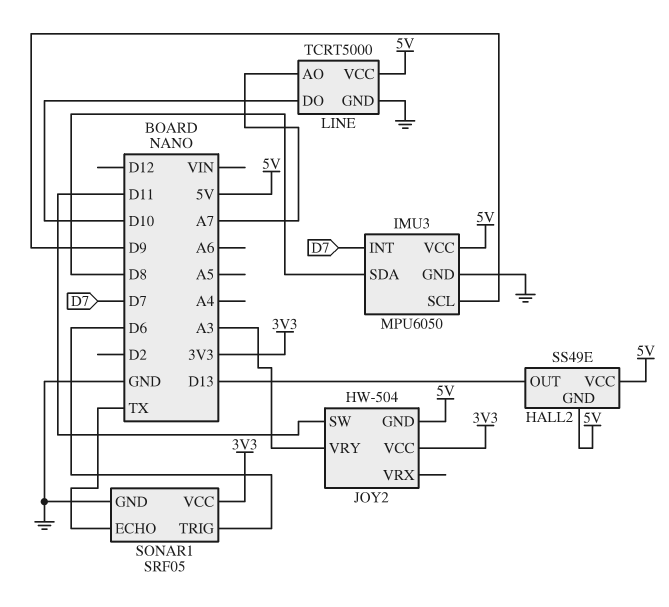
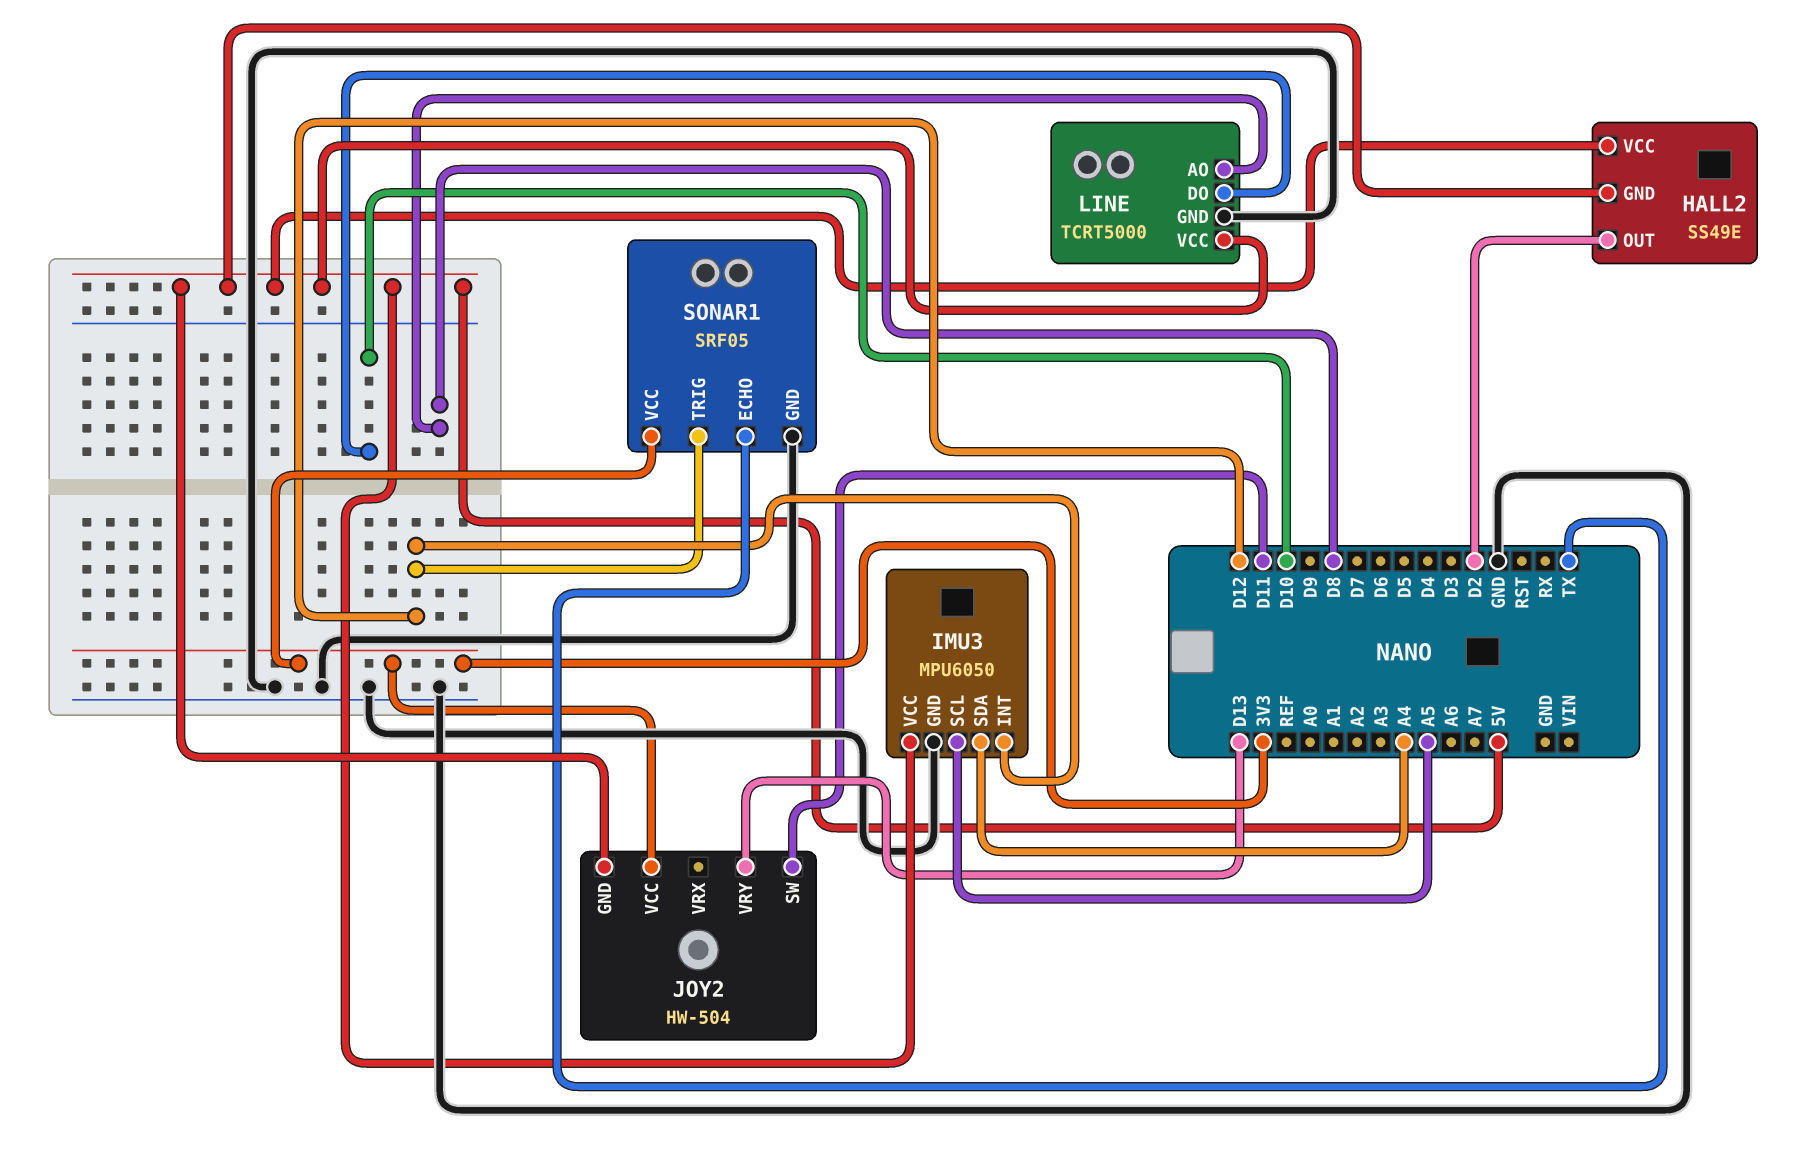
HALL2 pin OUT: D13 -> D2
IMU3 pin INT: D7 -> D12
IMU3 pin SCL: D9 -> A5
IMU3 pin SDA: D8 -> A4
JOY2 pin VRY: A3 -> D13
LINE pin AO: A7 -> D8
SONAR1 pin TRIG: D6 -> D12

